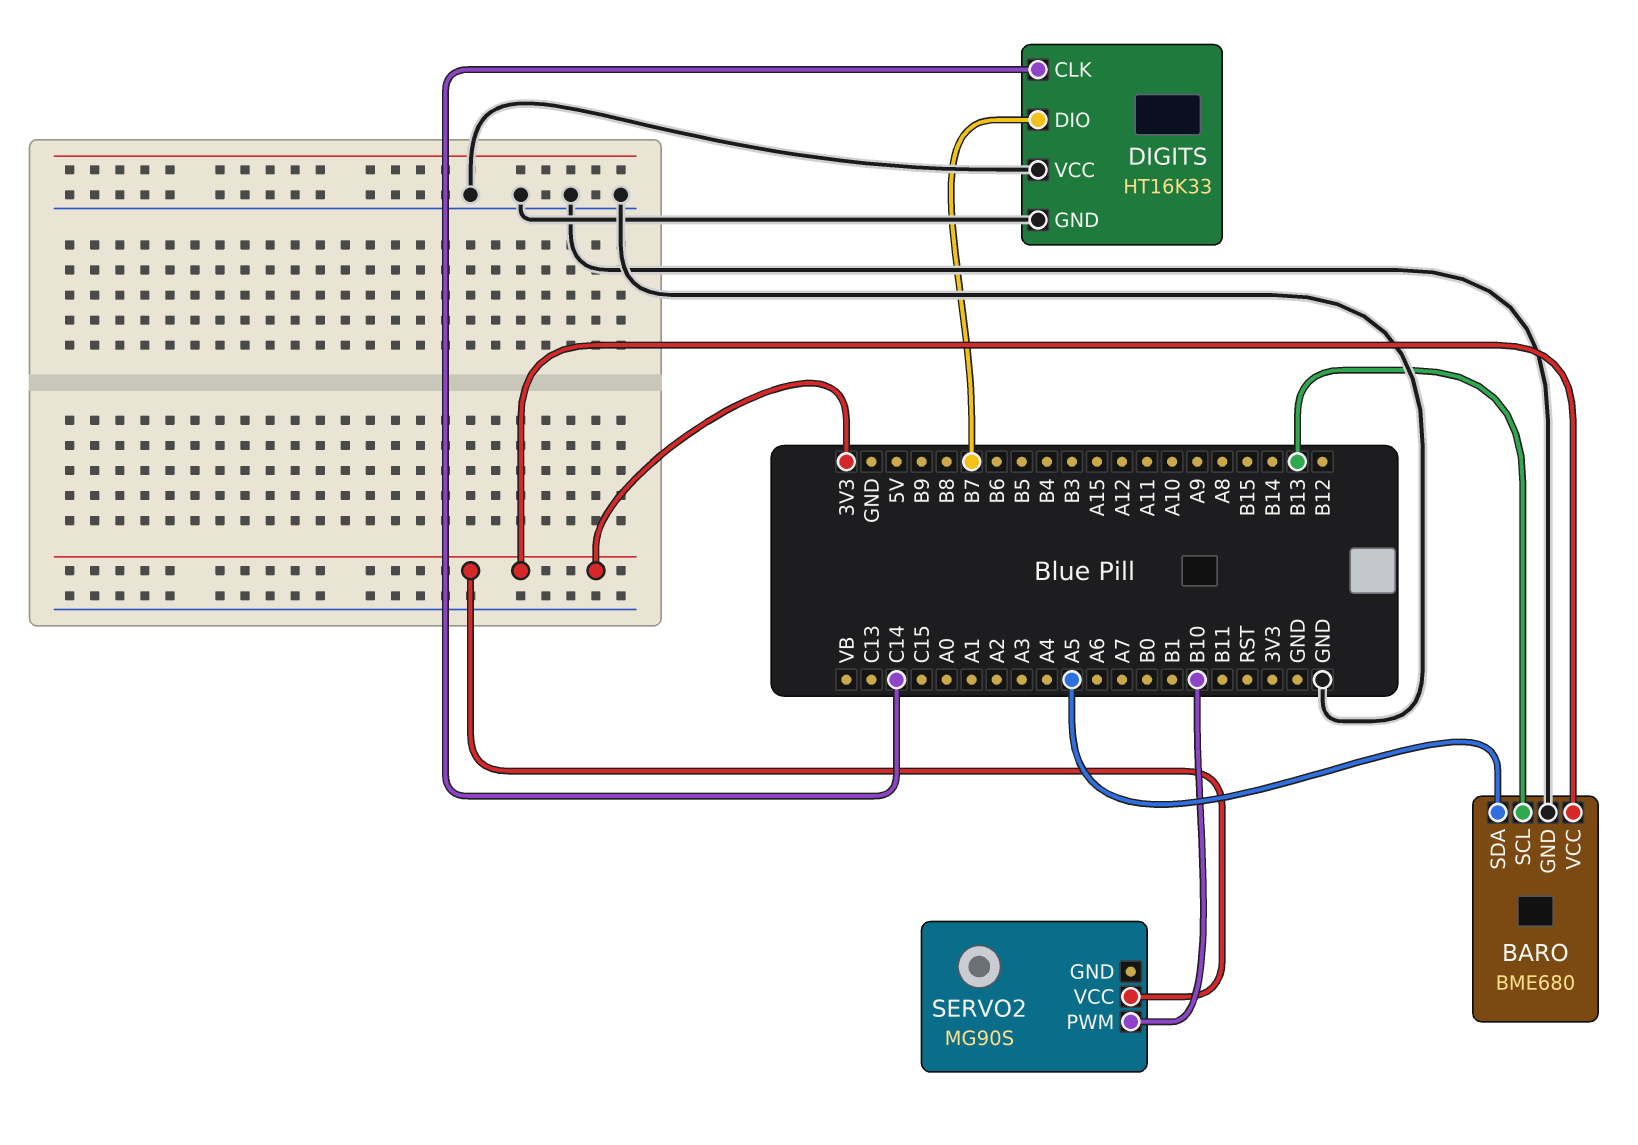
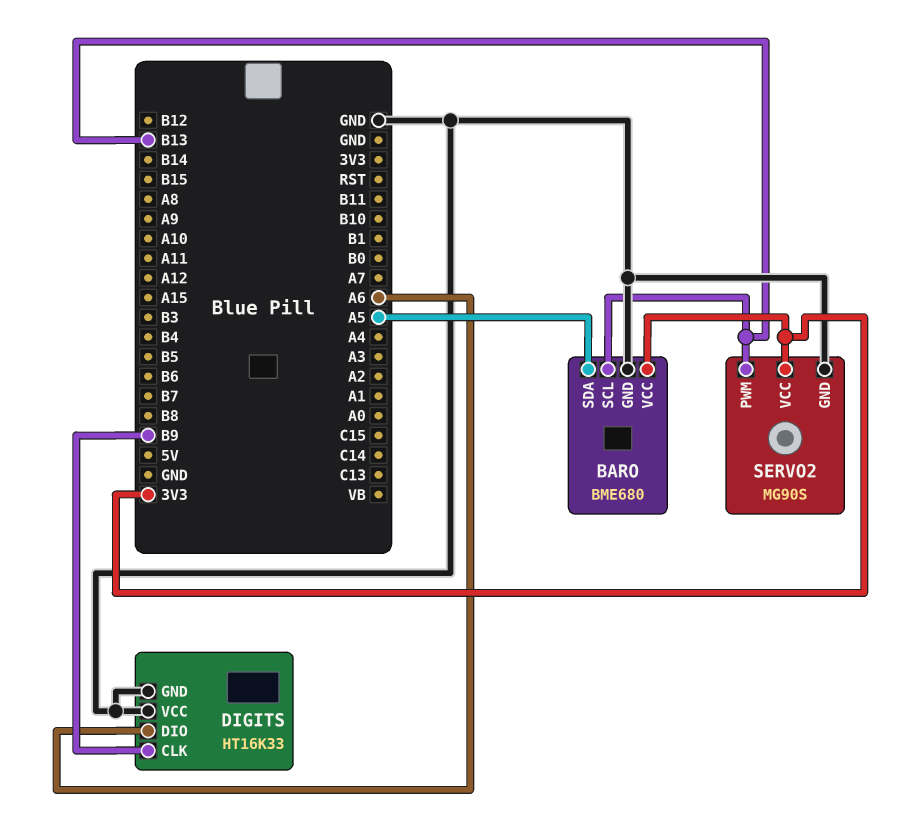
DIGITS pin CLK: C14 -> B9
DIGITS pin DIO: B7 -> A6
SERVO2 pin GND: none -> GND
SERVO2 pin PWM: B10 -> B13

